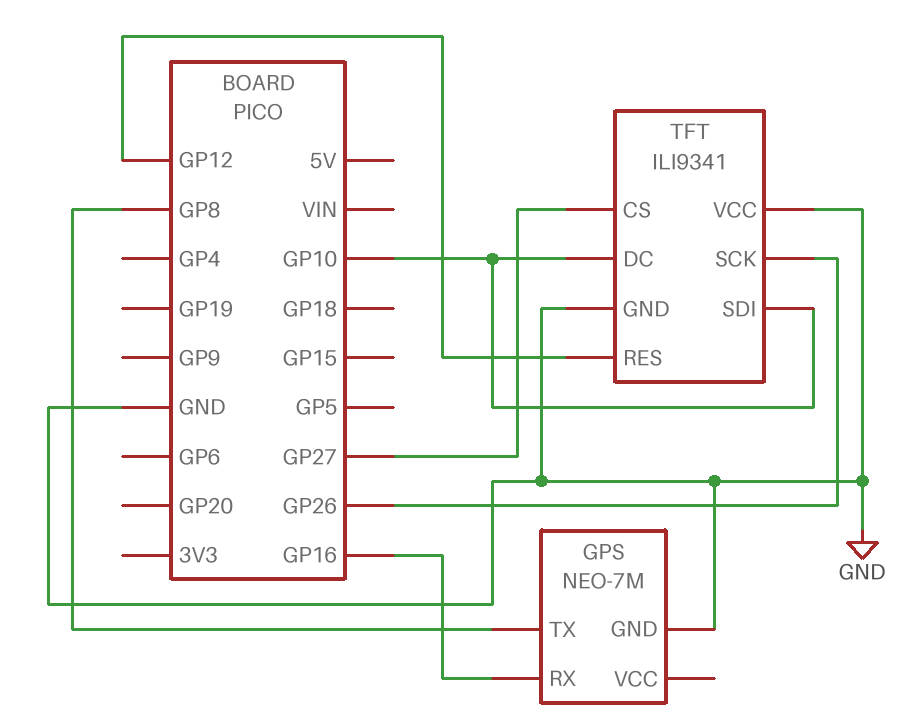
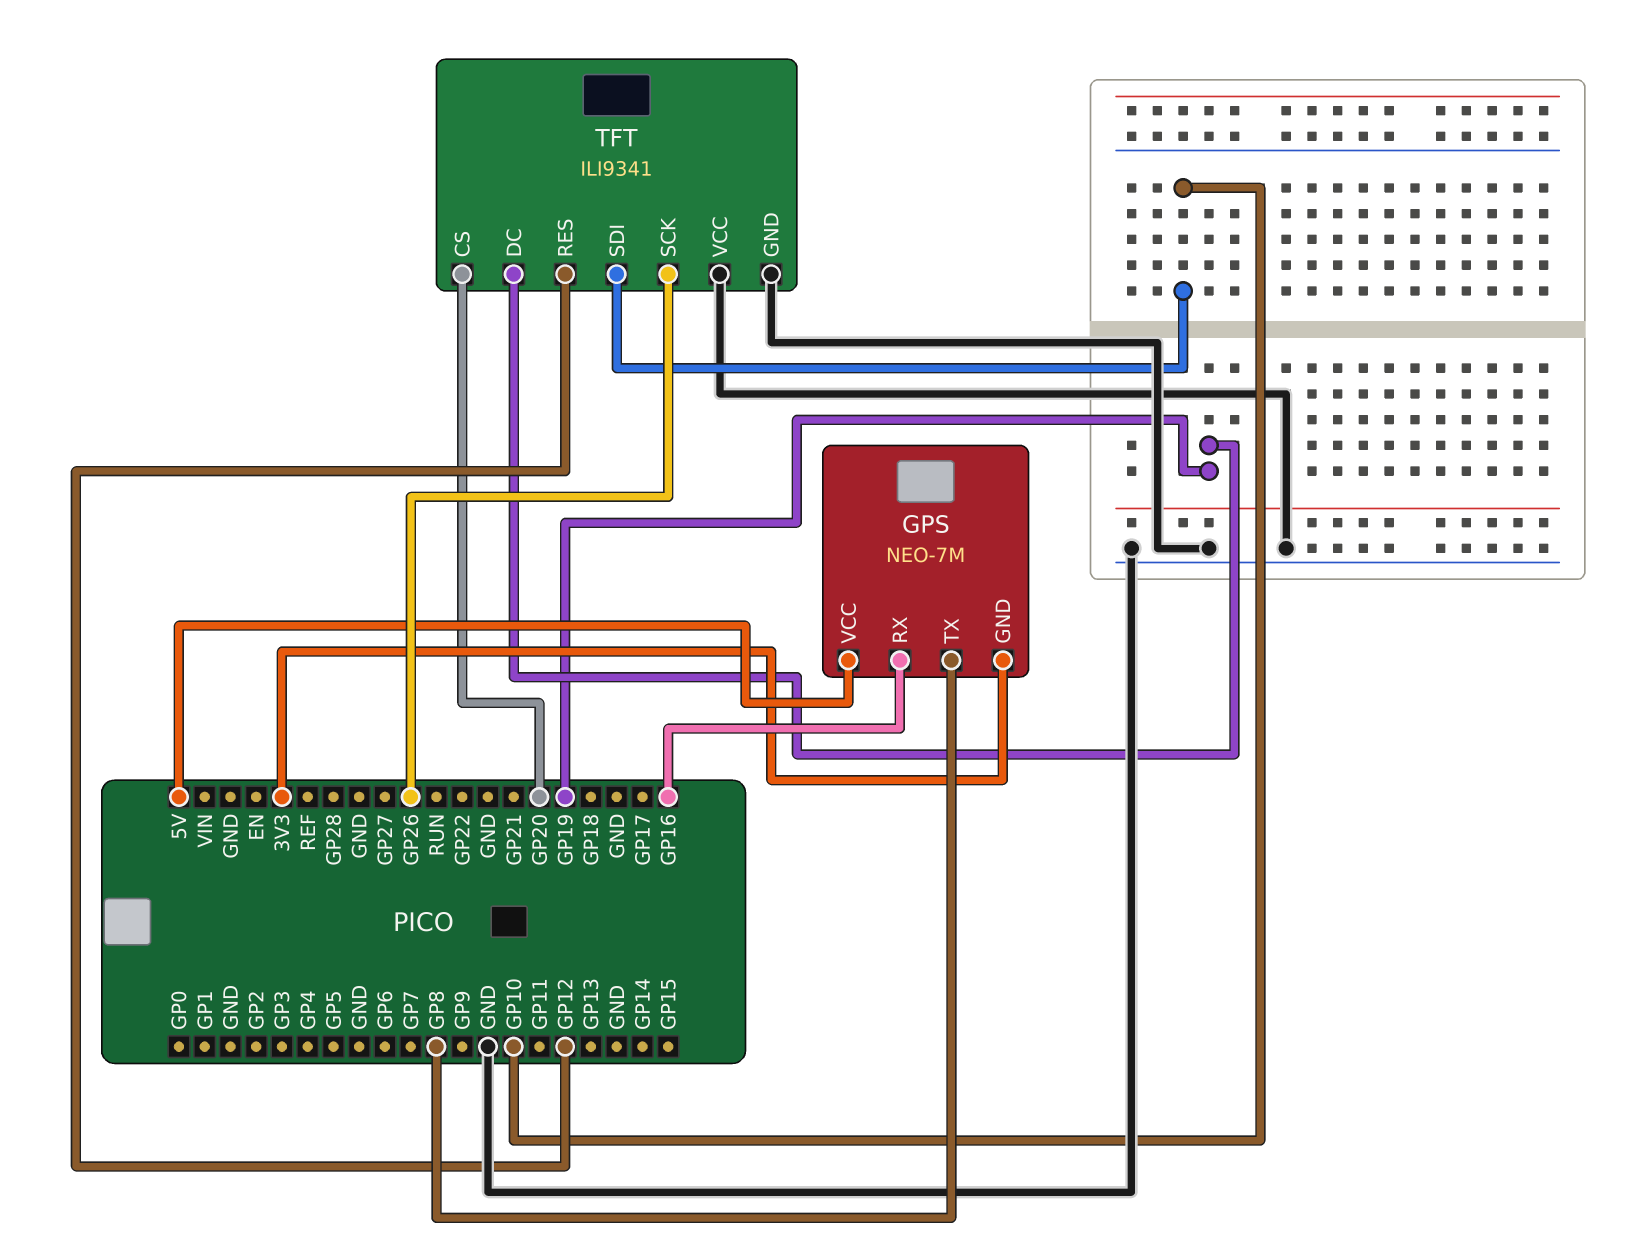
GPS pin GND: GND -> 3V3
GPS pin VCC: none -> 5V
TFT pin CS: GP27 -> GP20
TFT pin DC: GP10 -> GP19

